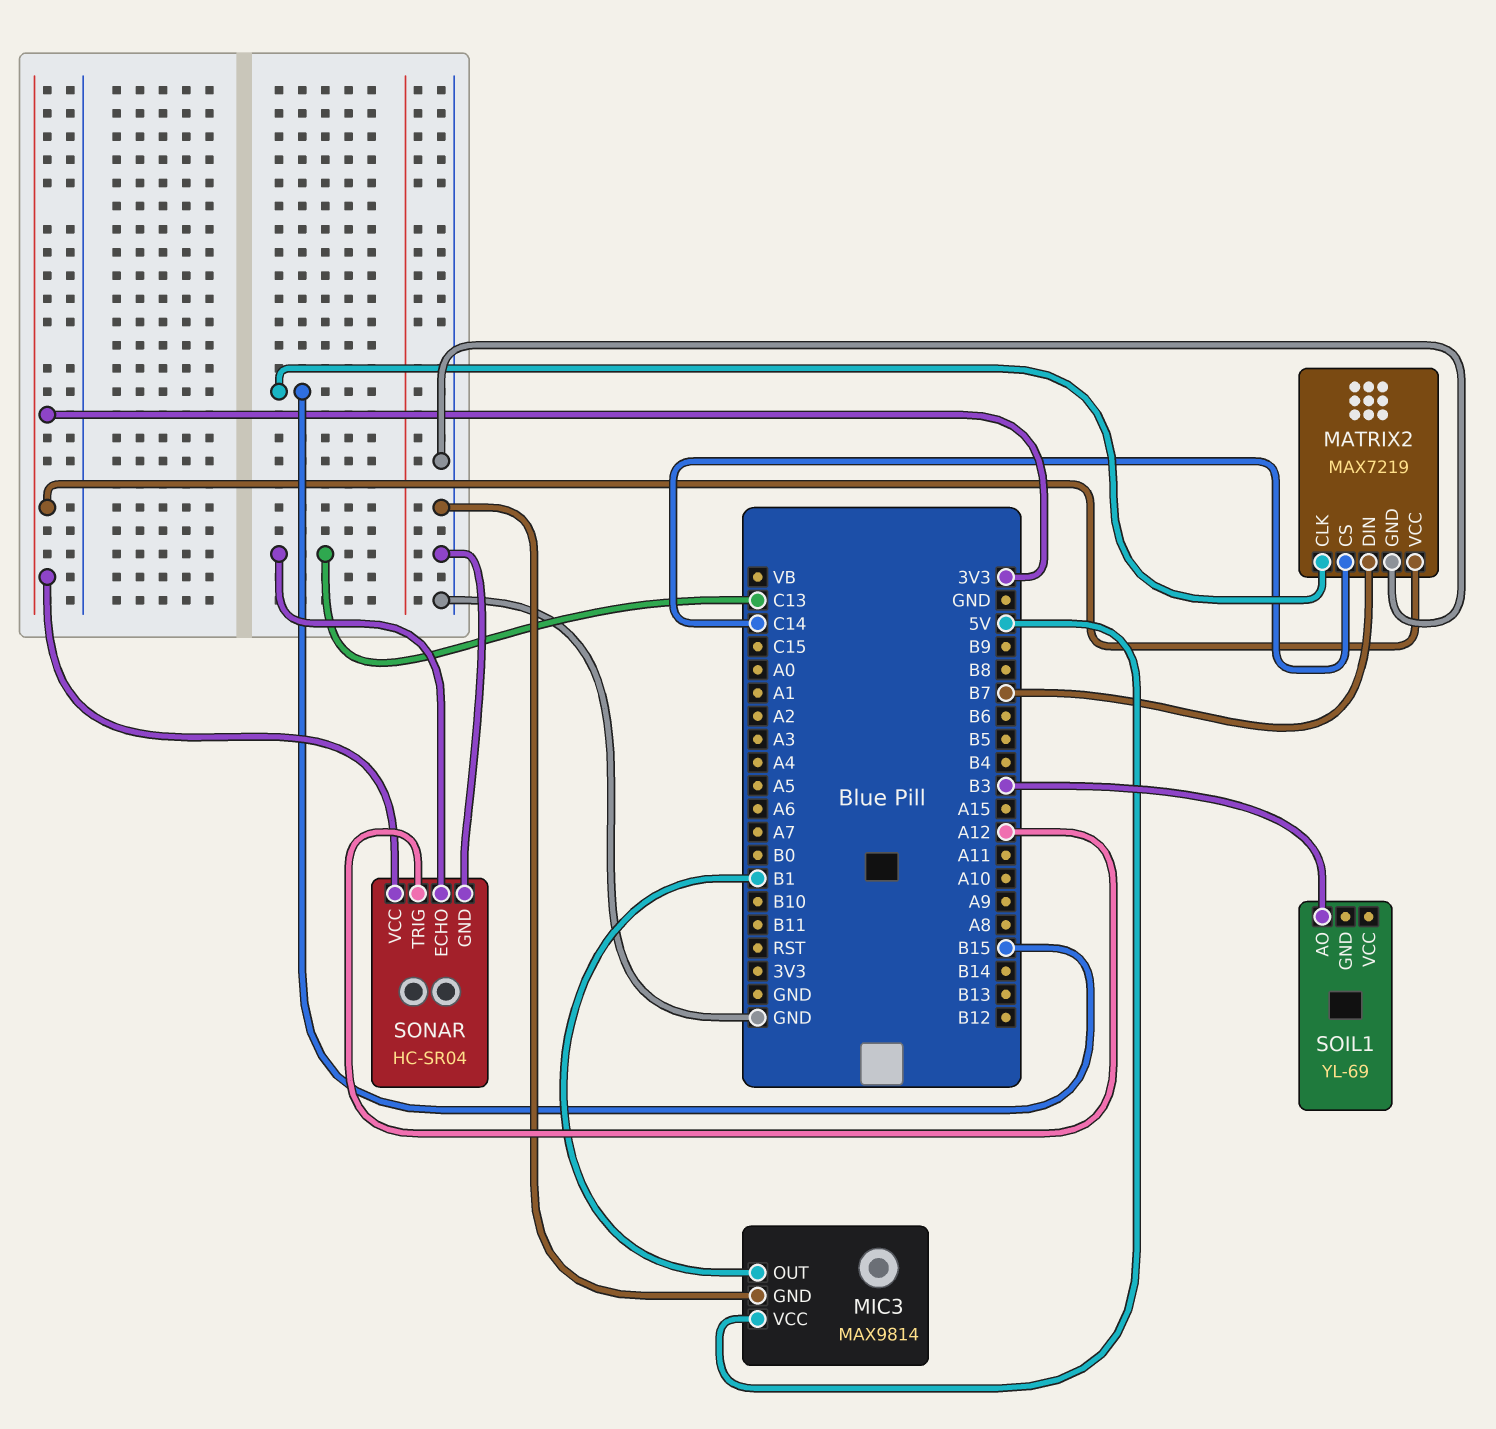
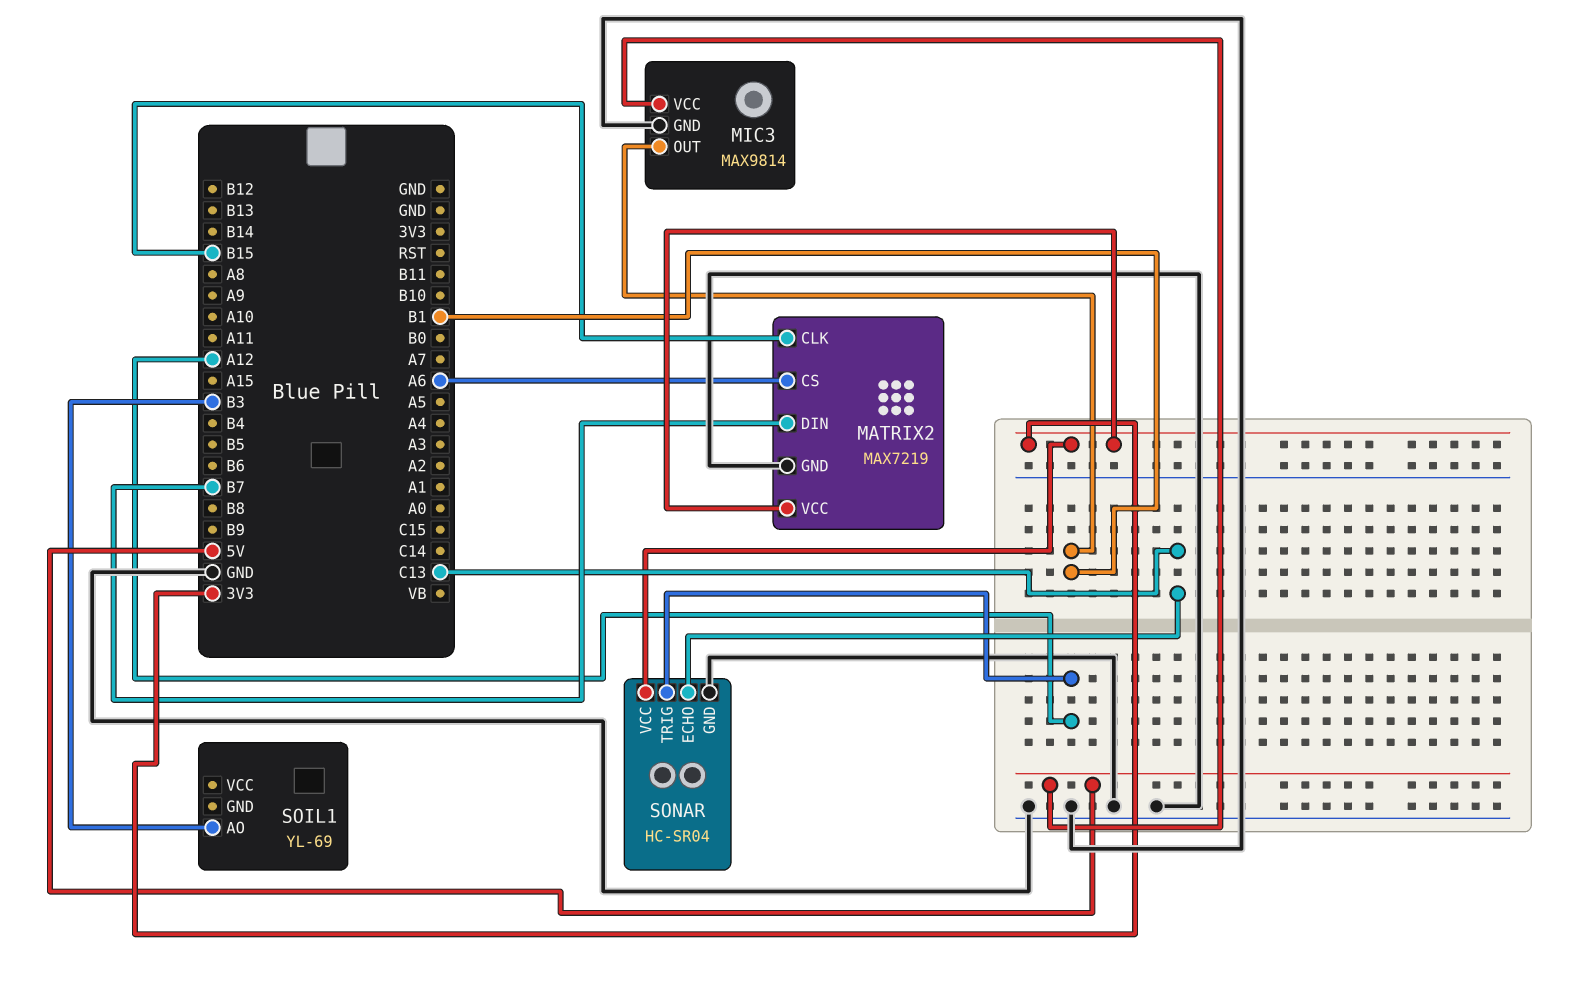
MATRIX2 pin CS: C14 -> A6

